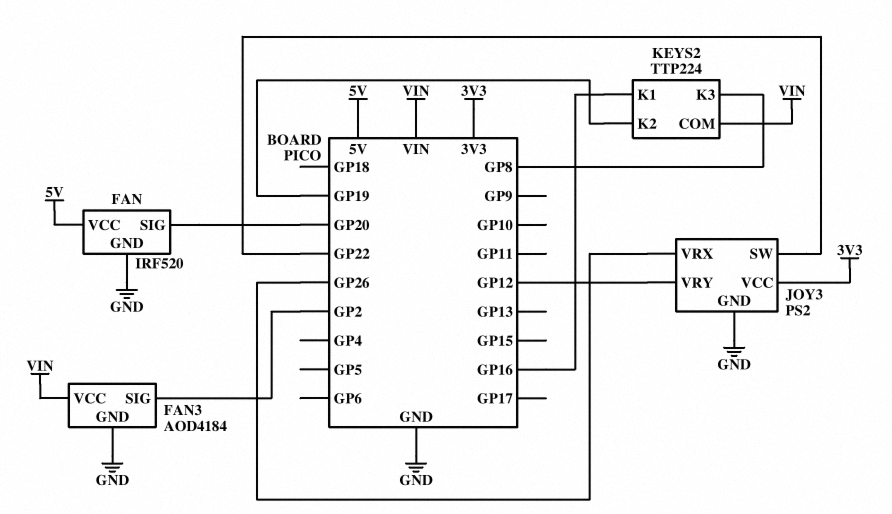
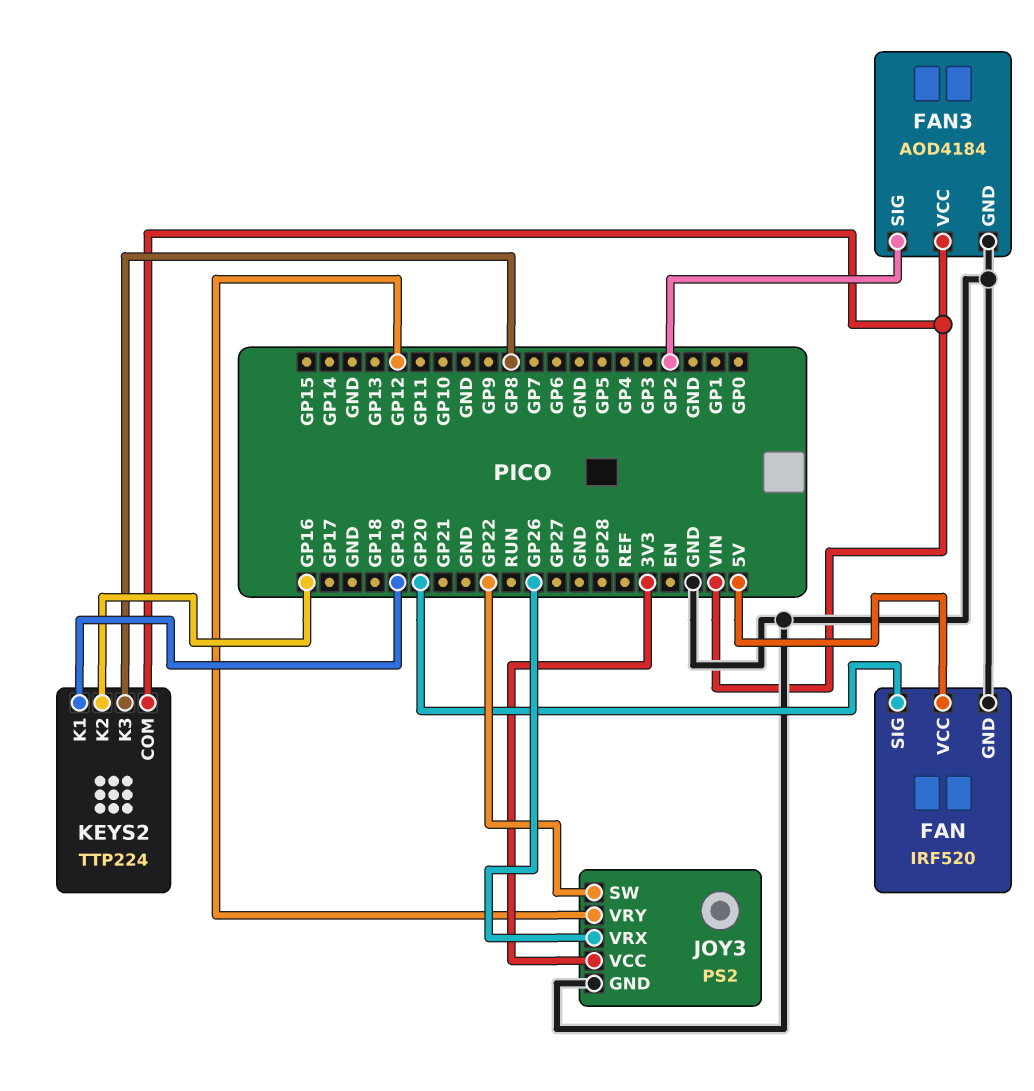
KEYS2 pin K1: GP16 -> GP19
KEYS2 pin K2: GP19 -> GP16

